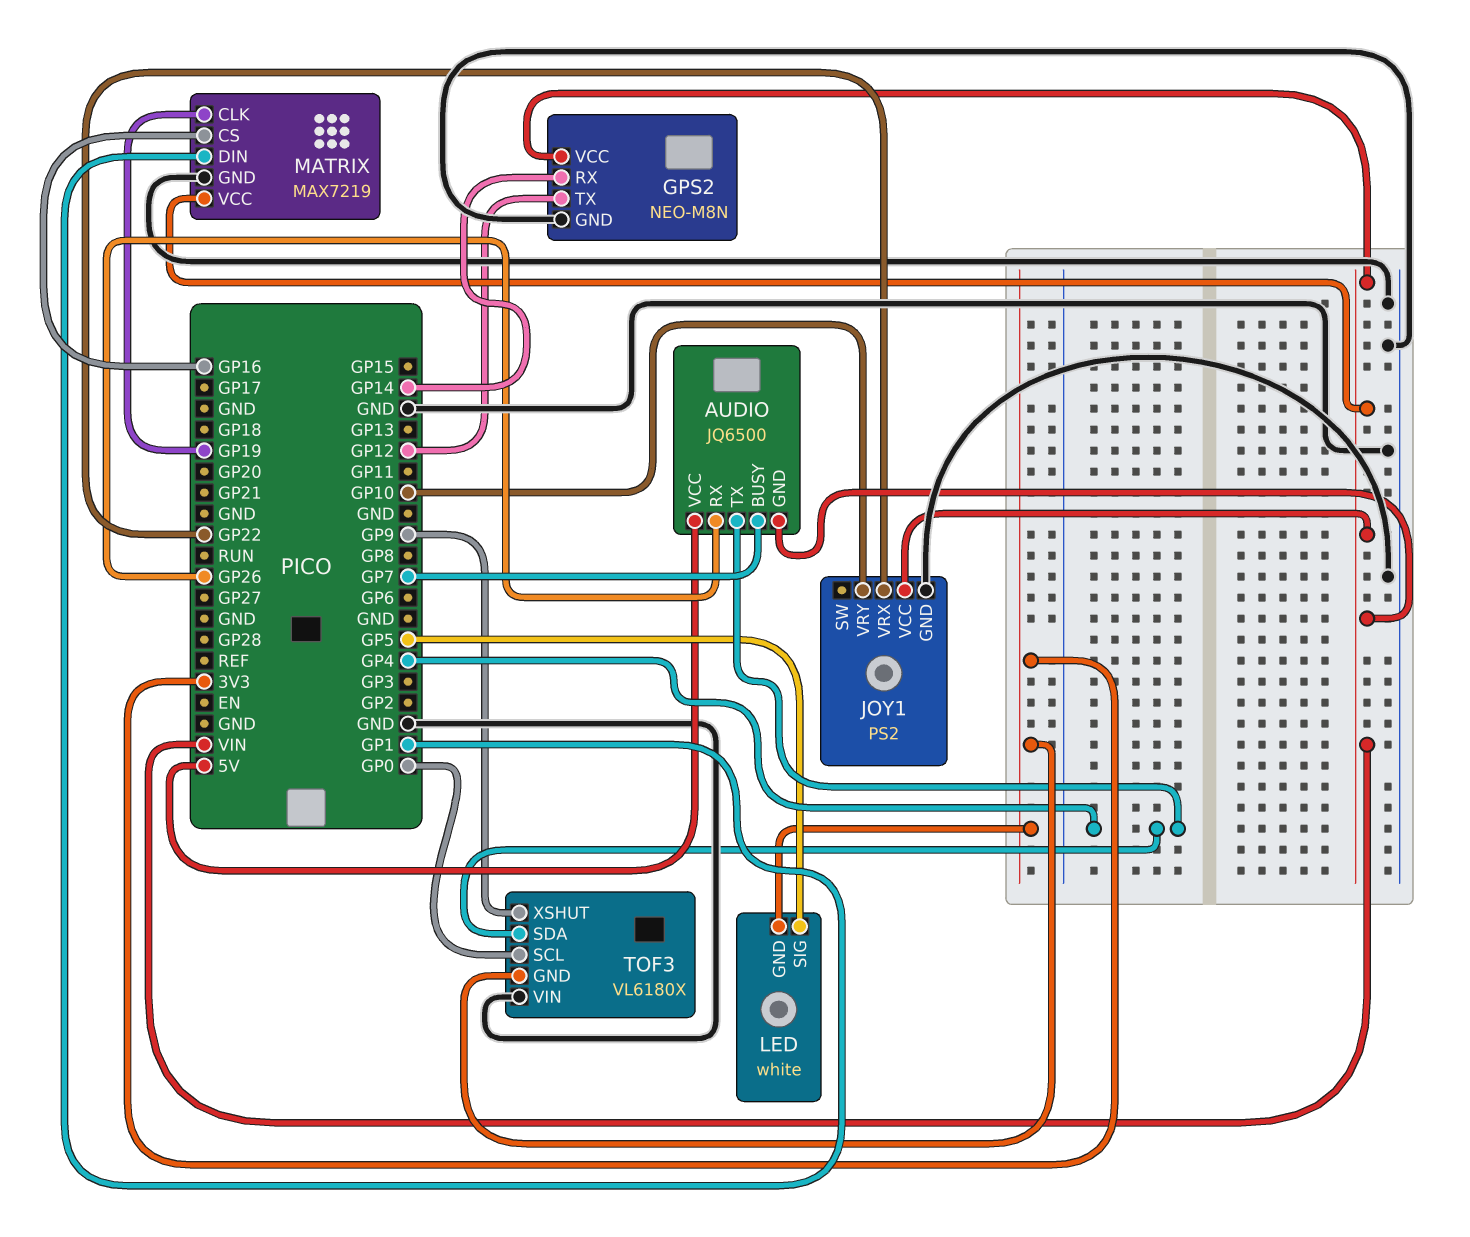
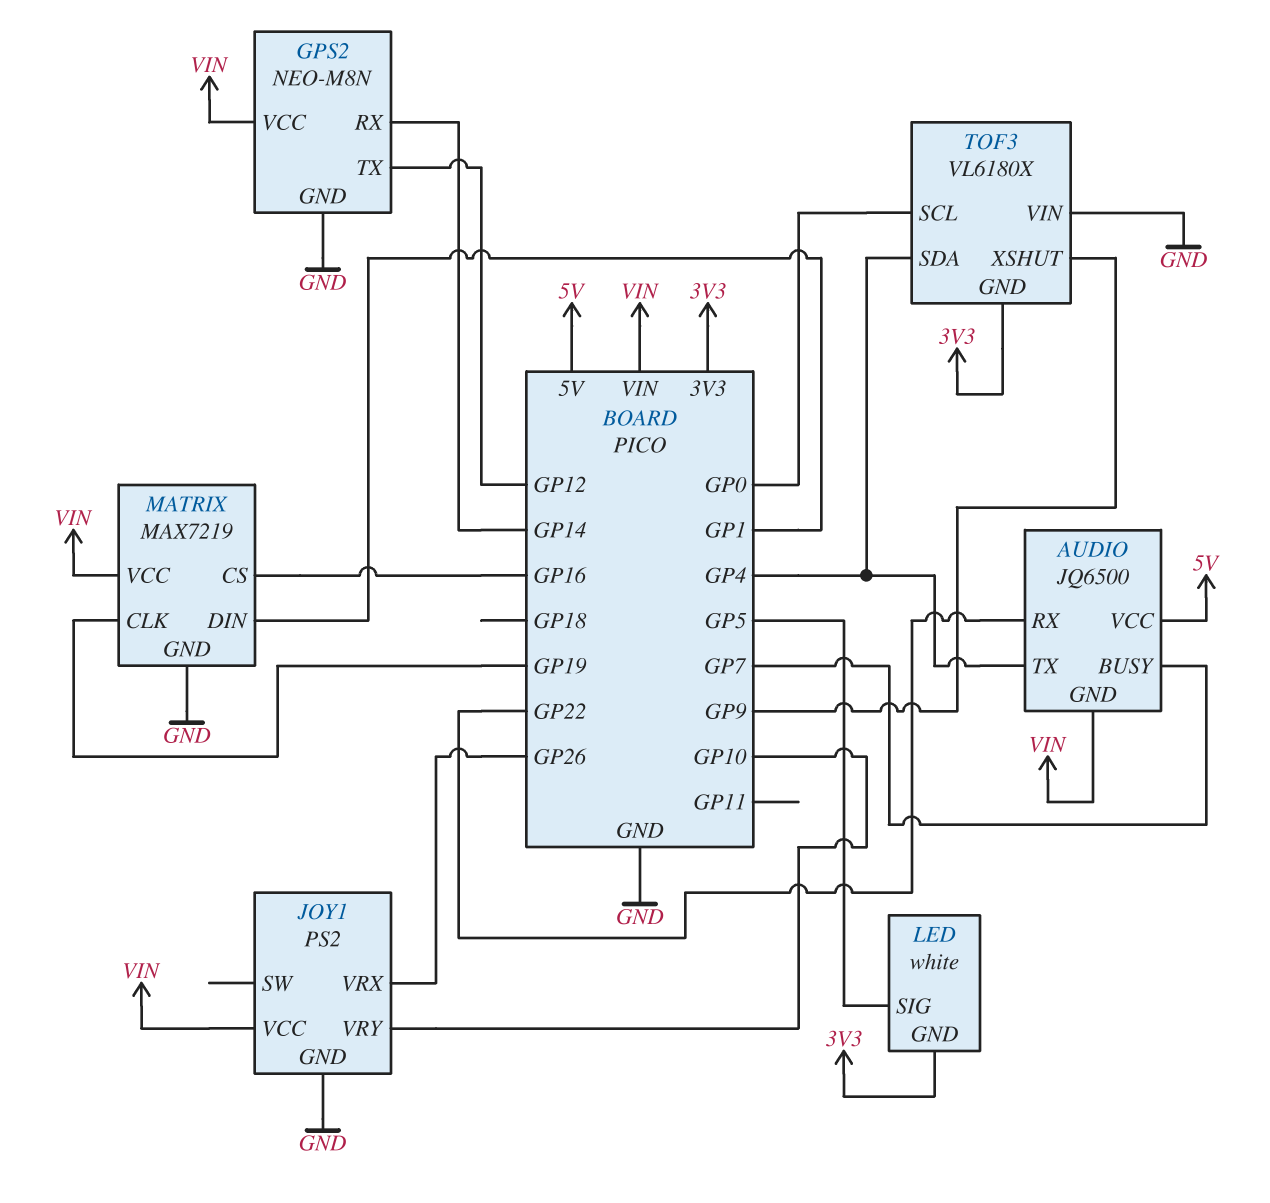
AUDIO pin RX: GP26 -> GP22
JOY1 pin VRX: GP22 -> GP26

